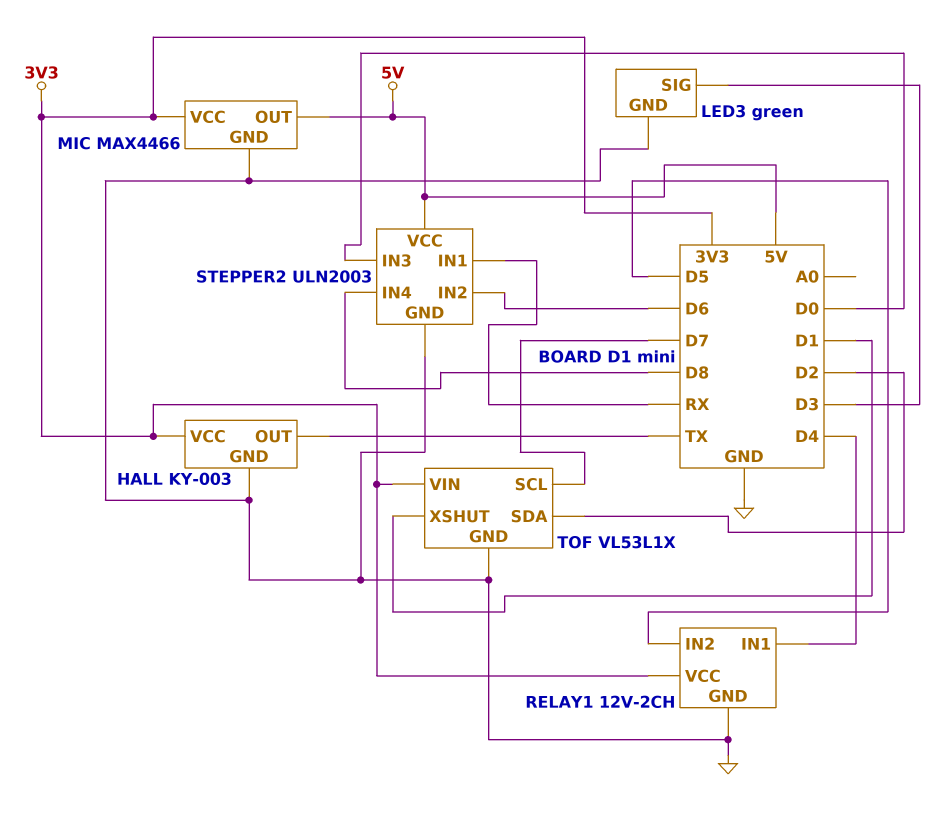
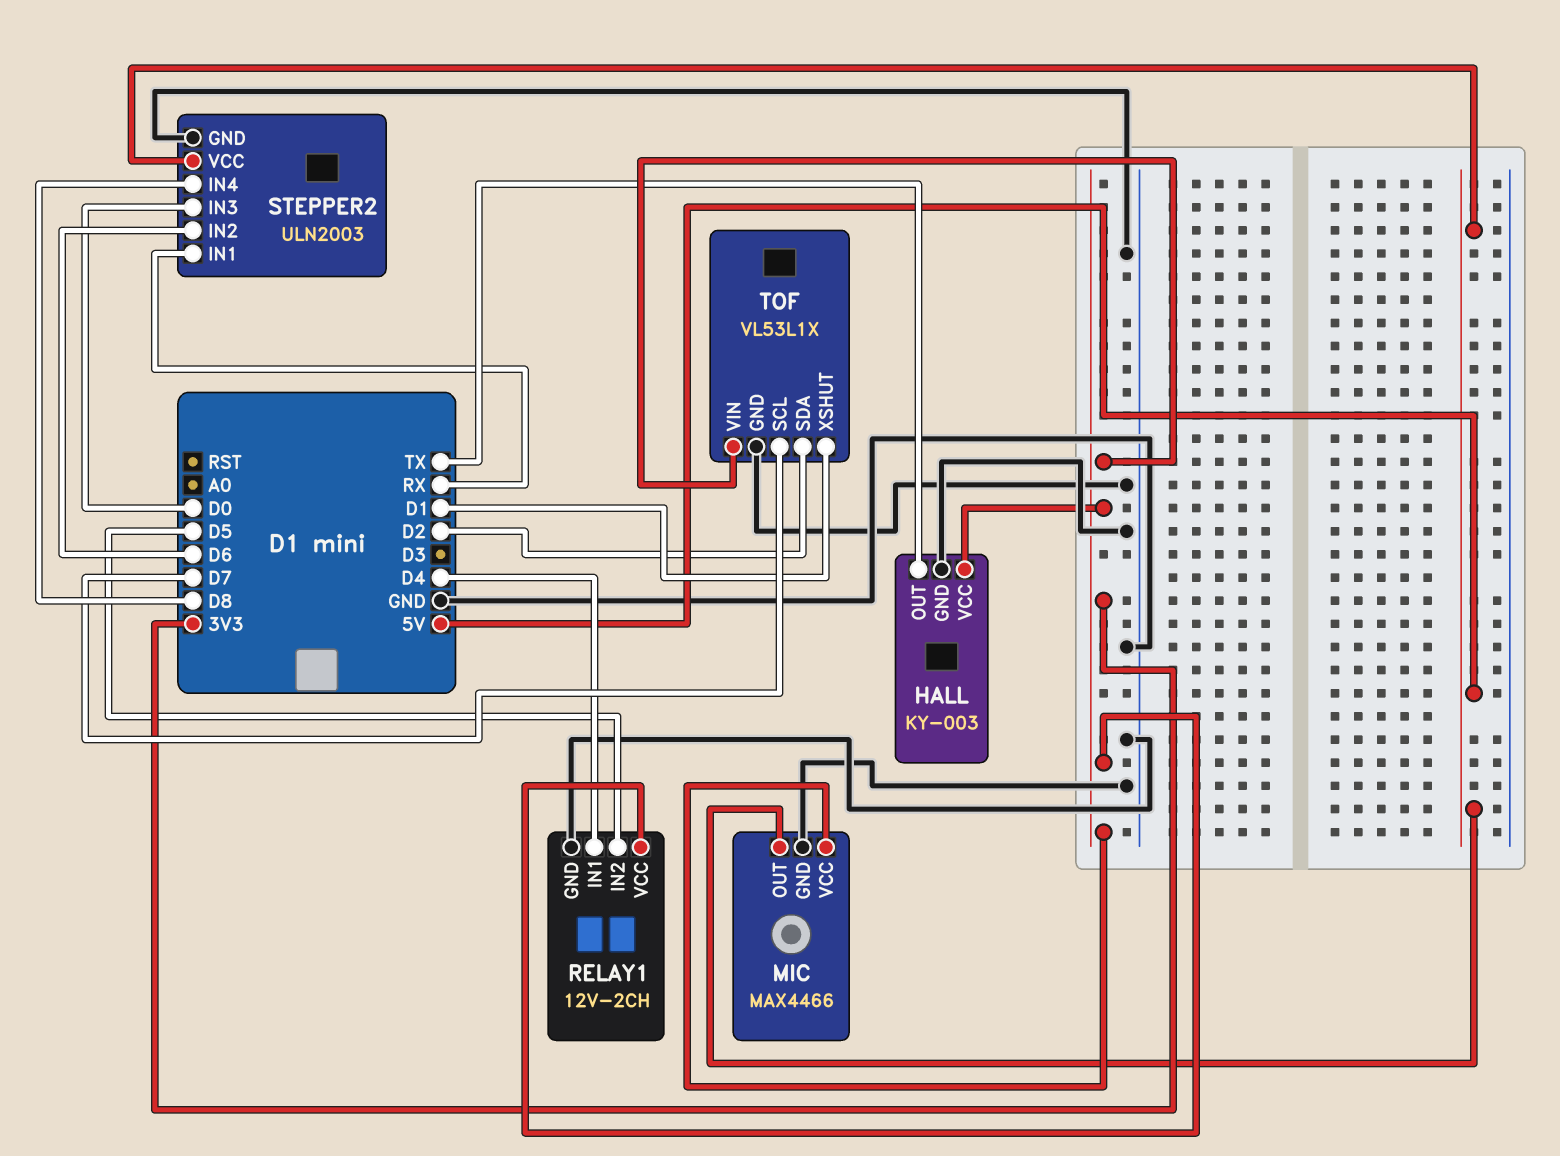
LED3: green -> none
LED3 pin GND: GND -> none
LED3 pin SIG: D3 -> none

